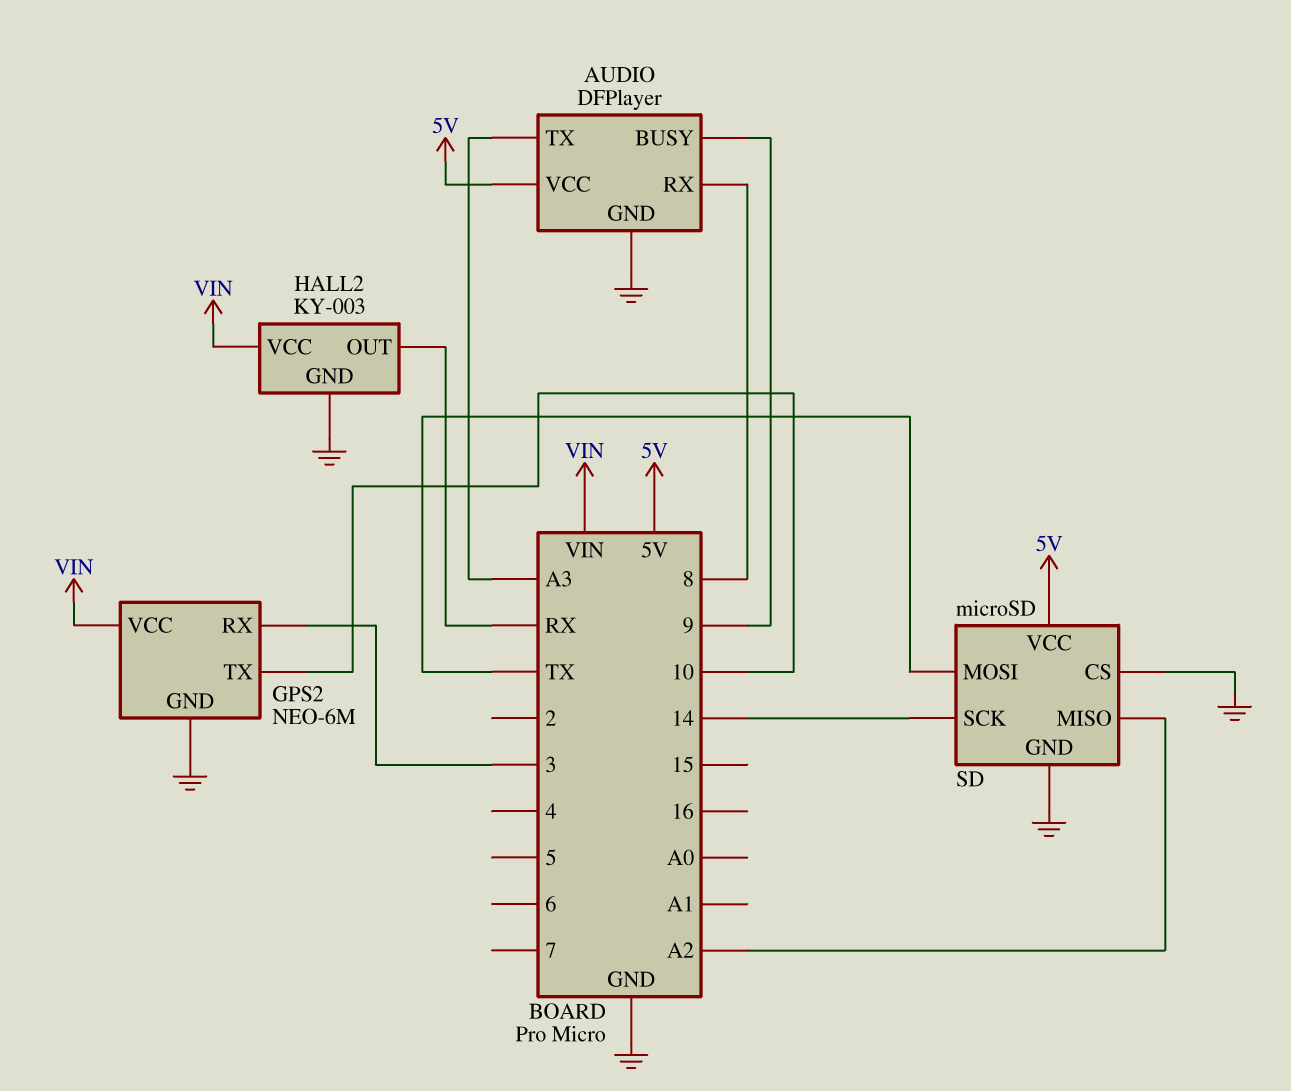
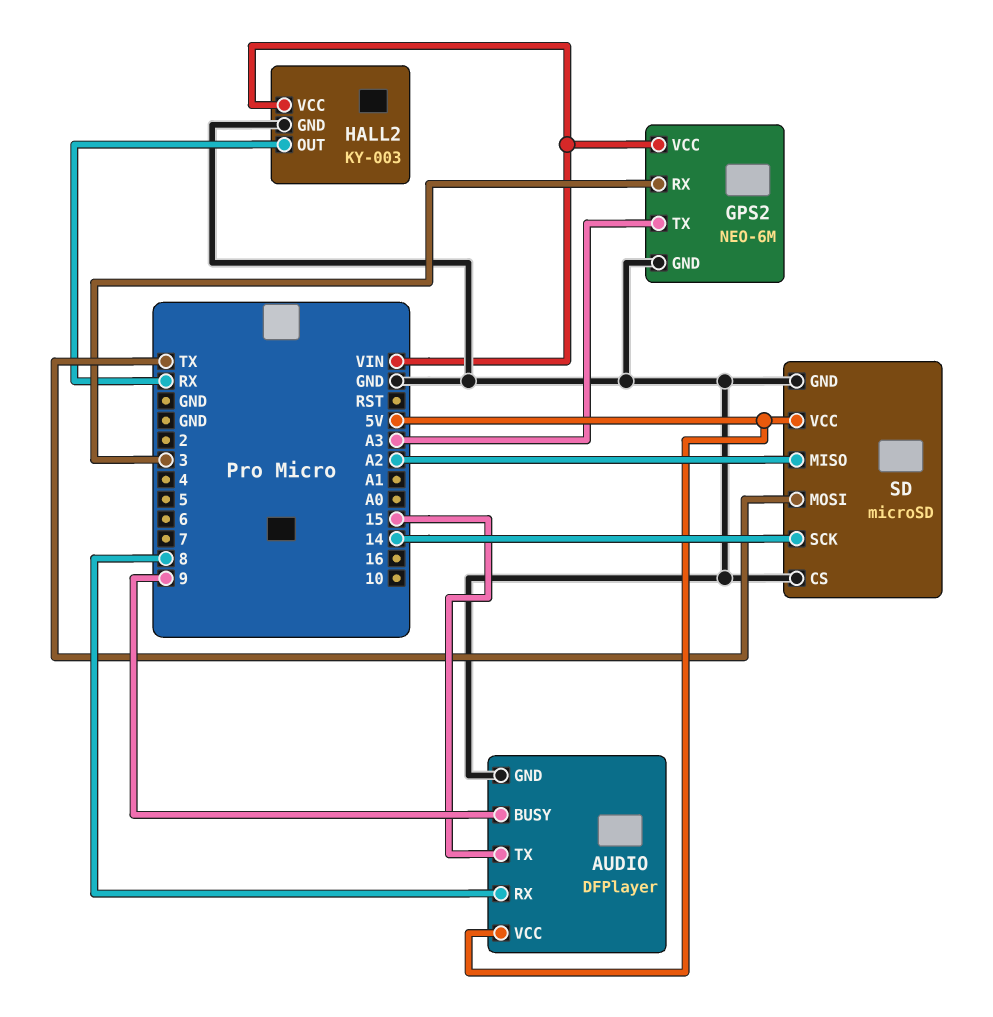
AUDIO pin TX: A3 -> 15
GPS2 pin TX: 10 -> A3

